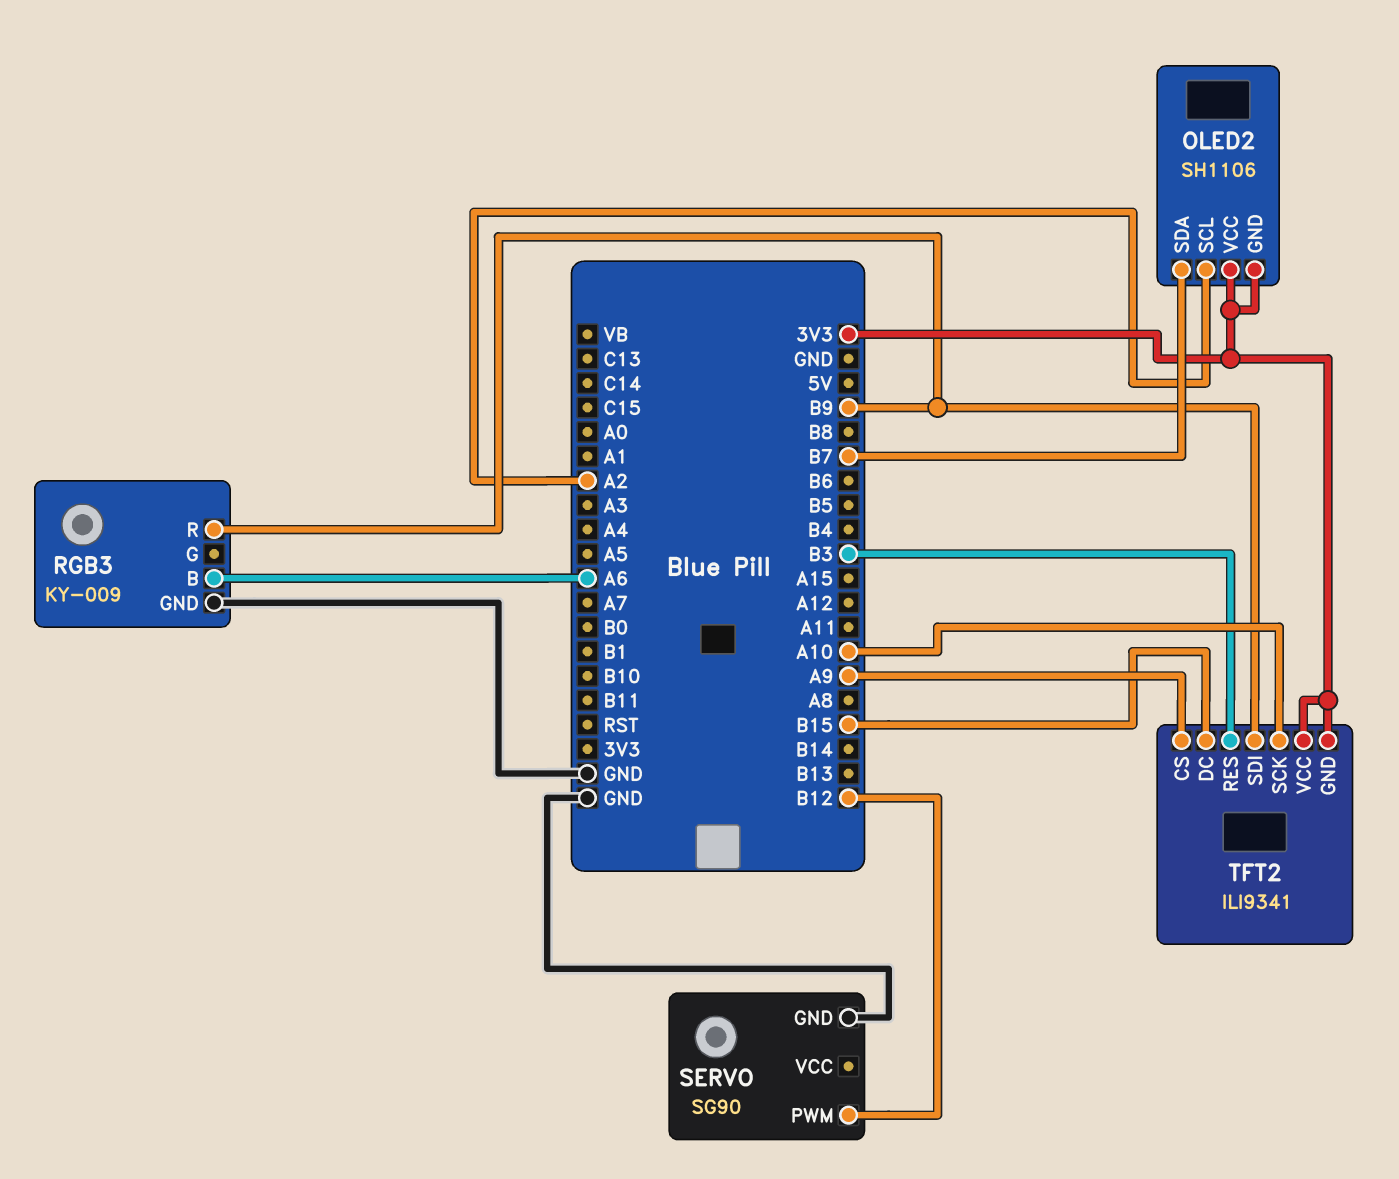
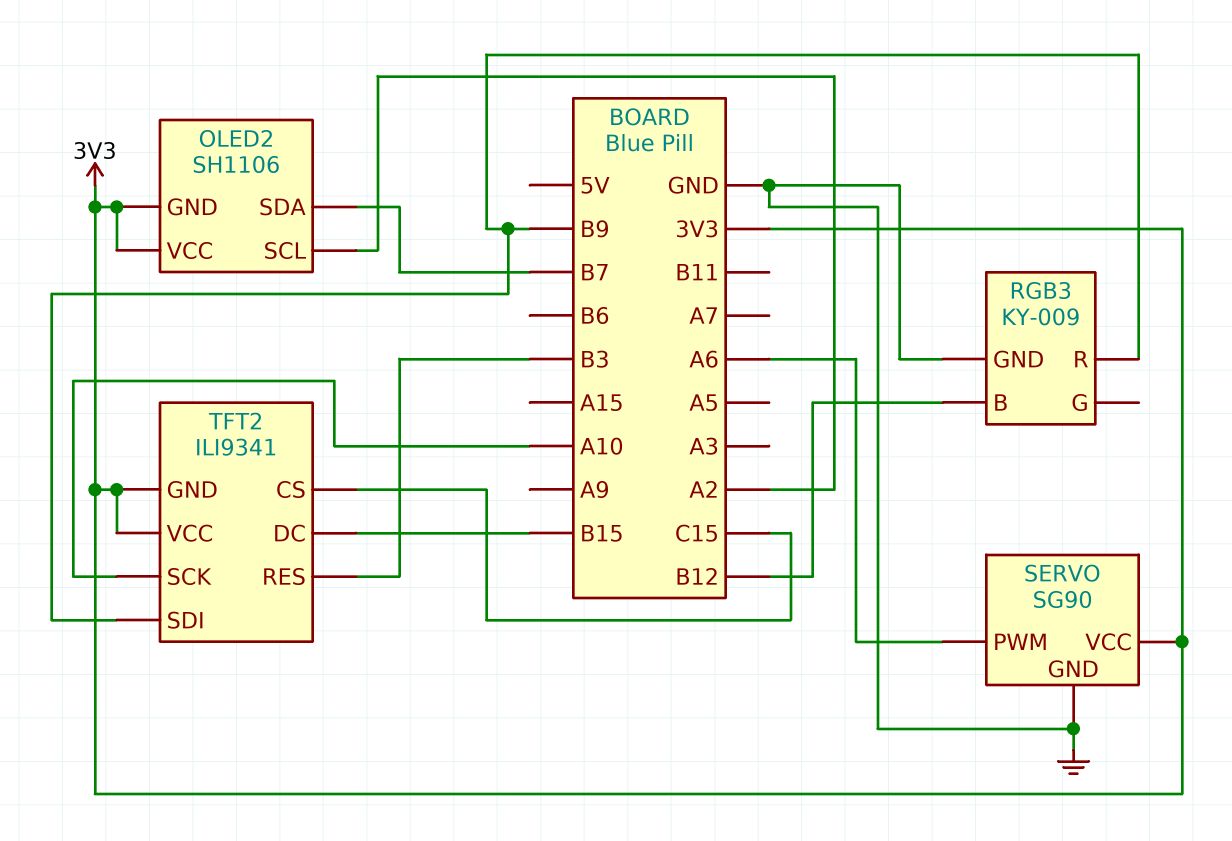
RGB3 pin B: A6 -> B12
SERVO pin PWM: B12 -> A6
SERVO pin VCC: none -> 3V3
TFT2 pin CS: A9 -> C15

